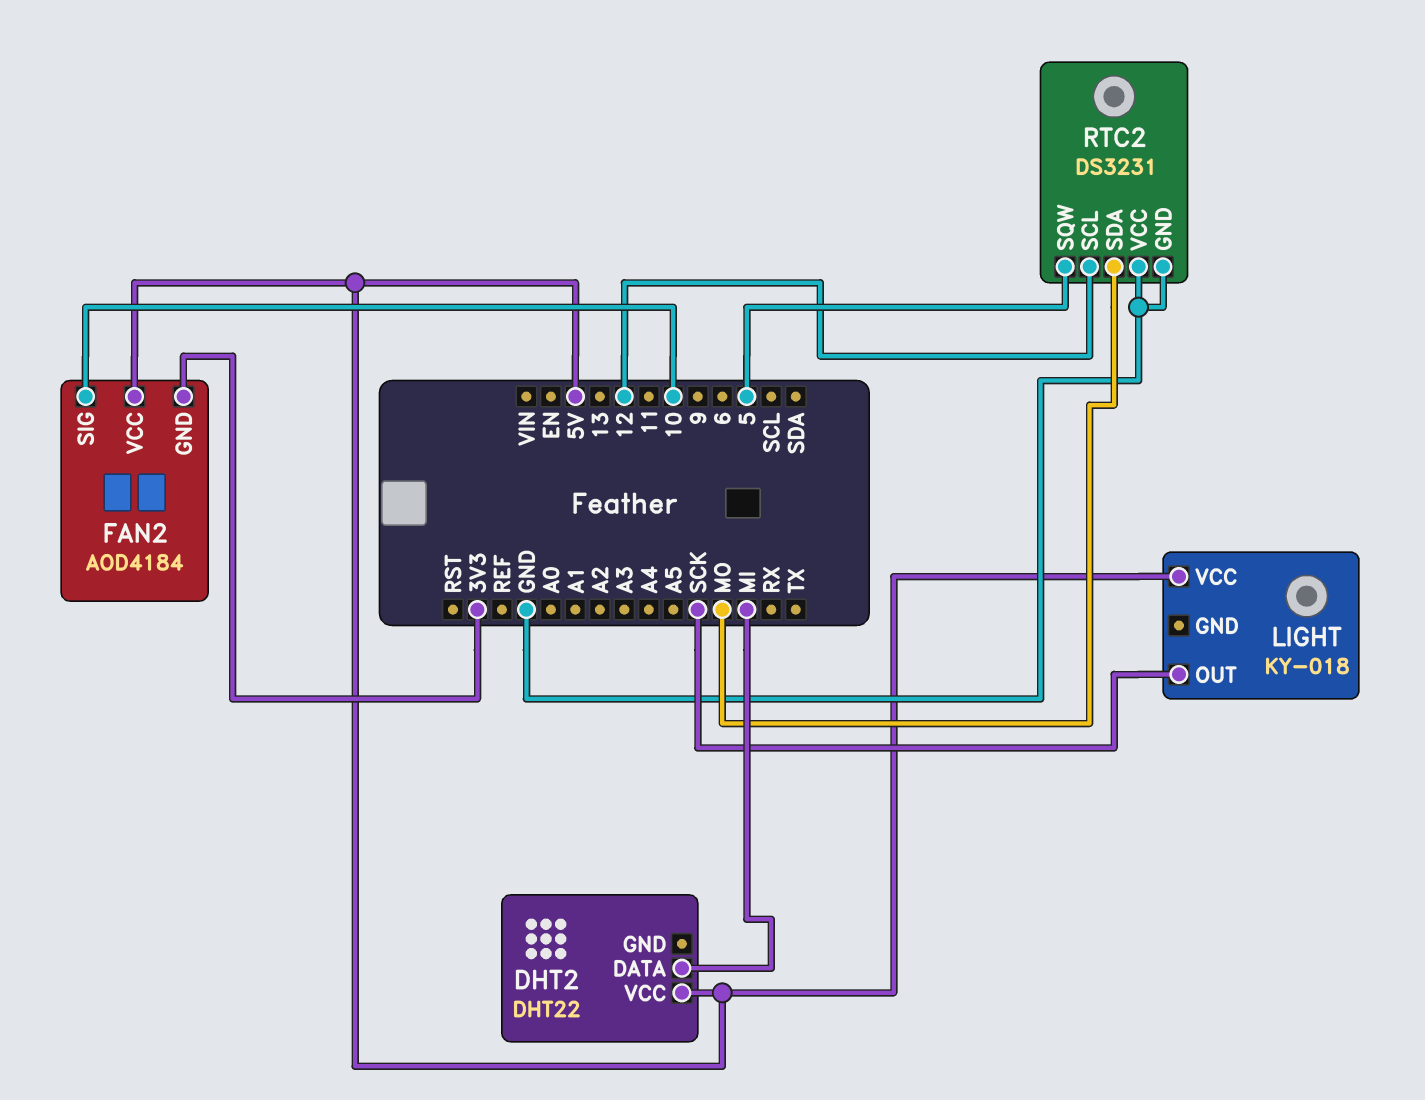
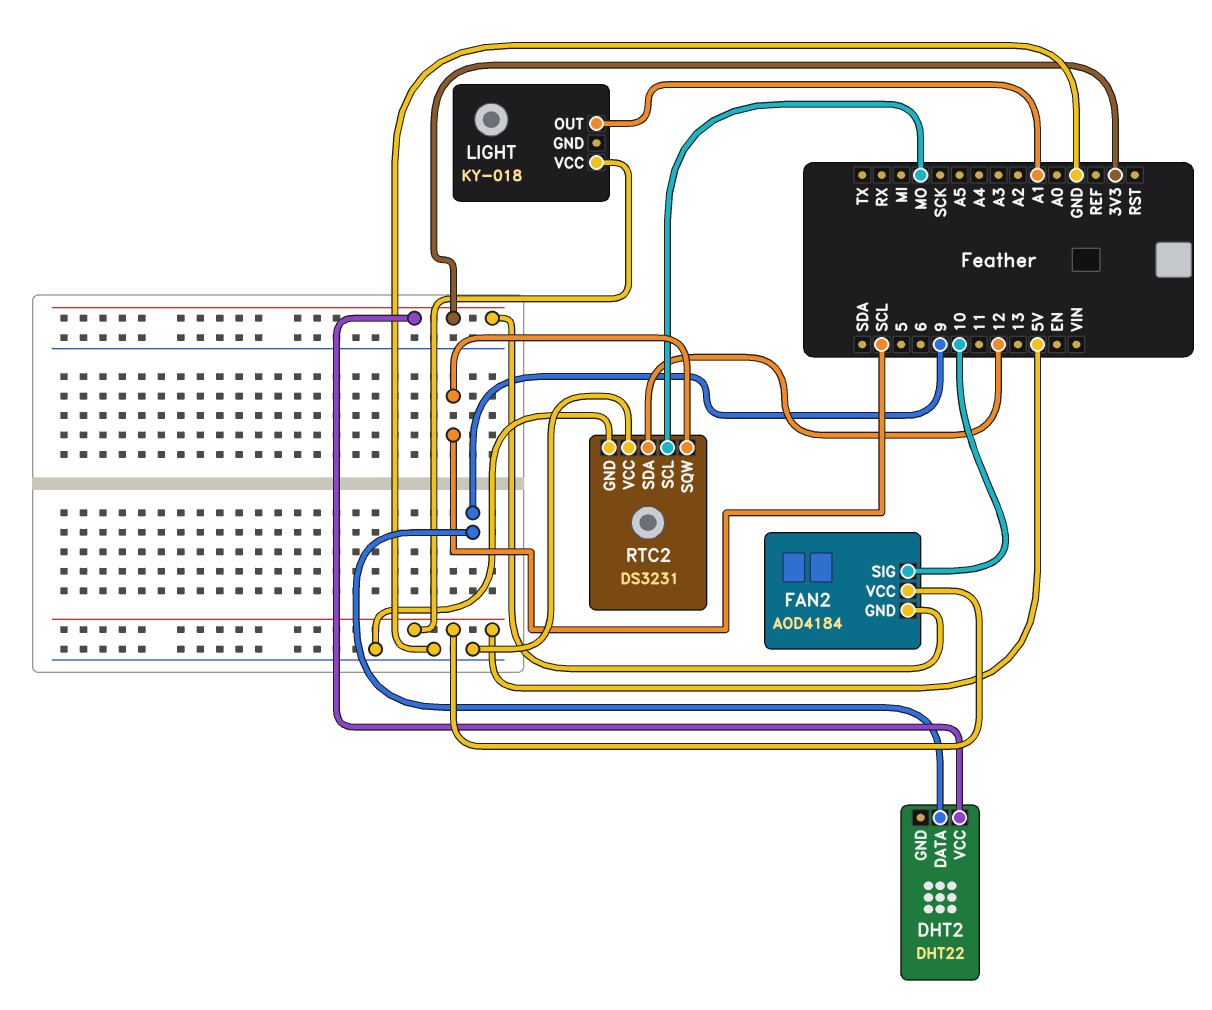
DHT2 pin DATA: MI -> 9
DHT2 pin VCC: 5V -> 3V3
LIGHT pin OUT: SCK -> A1
RTC2 pin SCL: 12 -> MO
RTC2 pin SDA: MO -> 12
RTC2 pin SQW: 5 -> SCL

